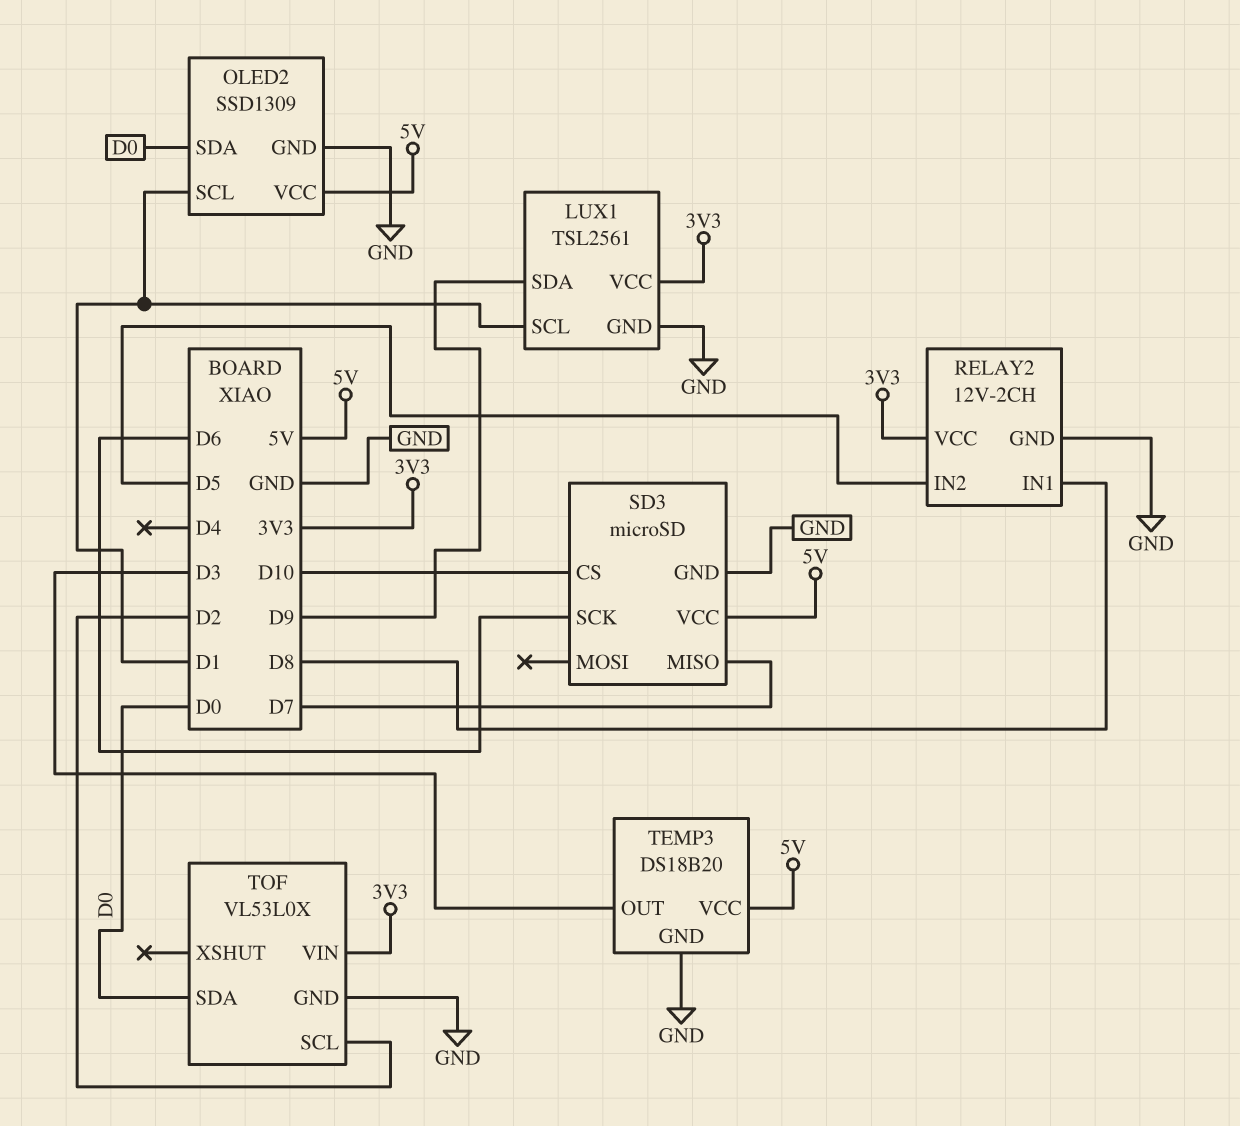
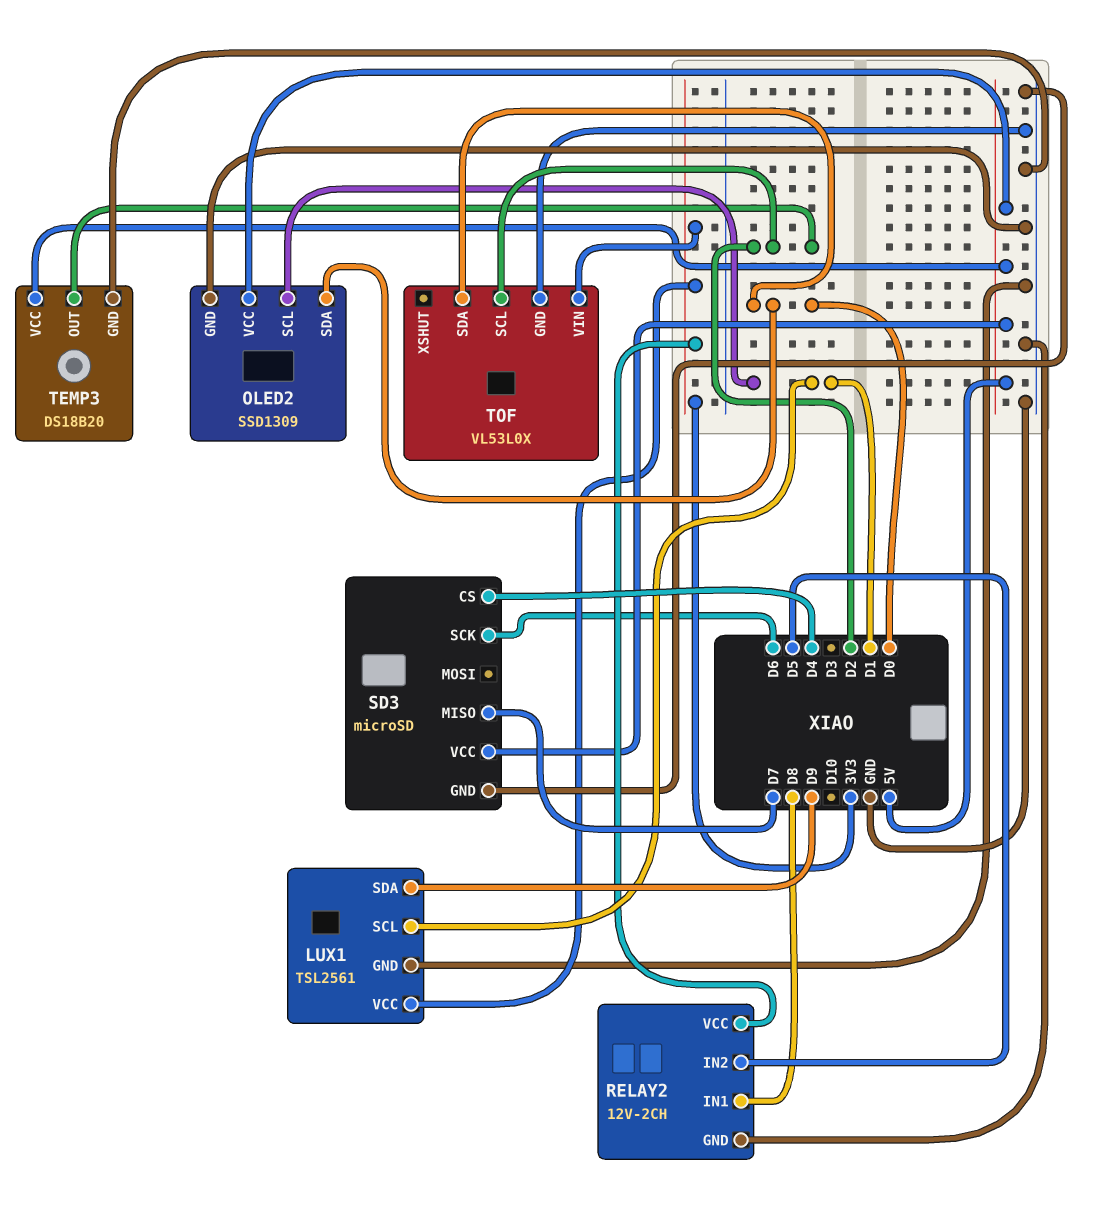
SD3 pin CS: D10 -> D4
TEMP3 pin OUT: D3 -> D2

